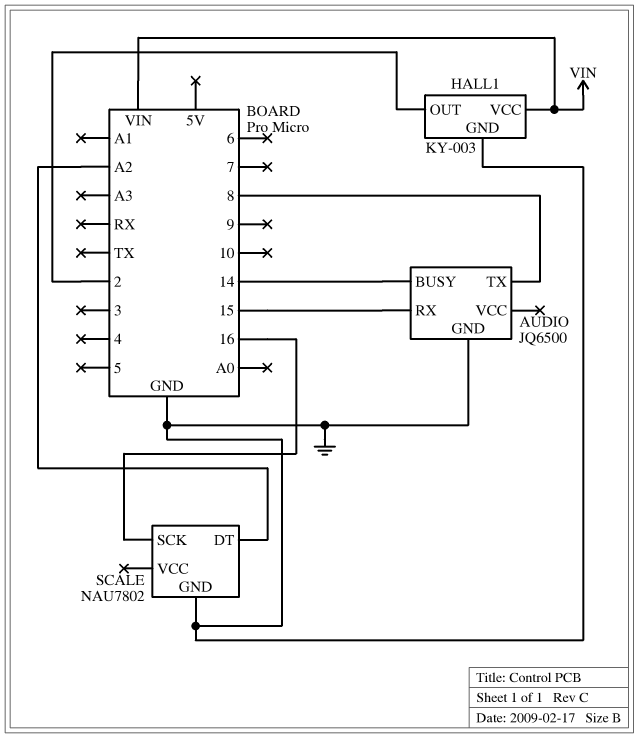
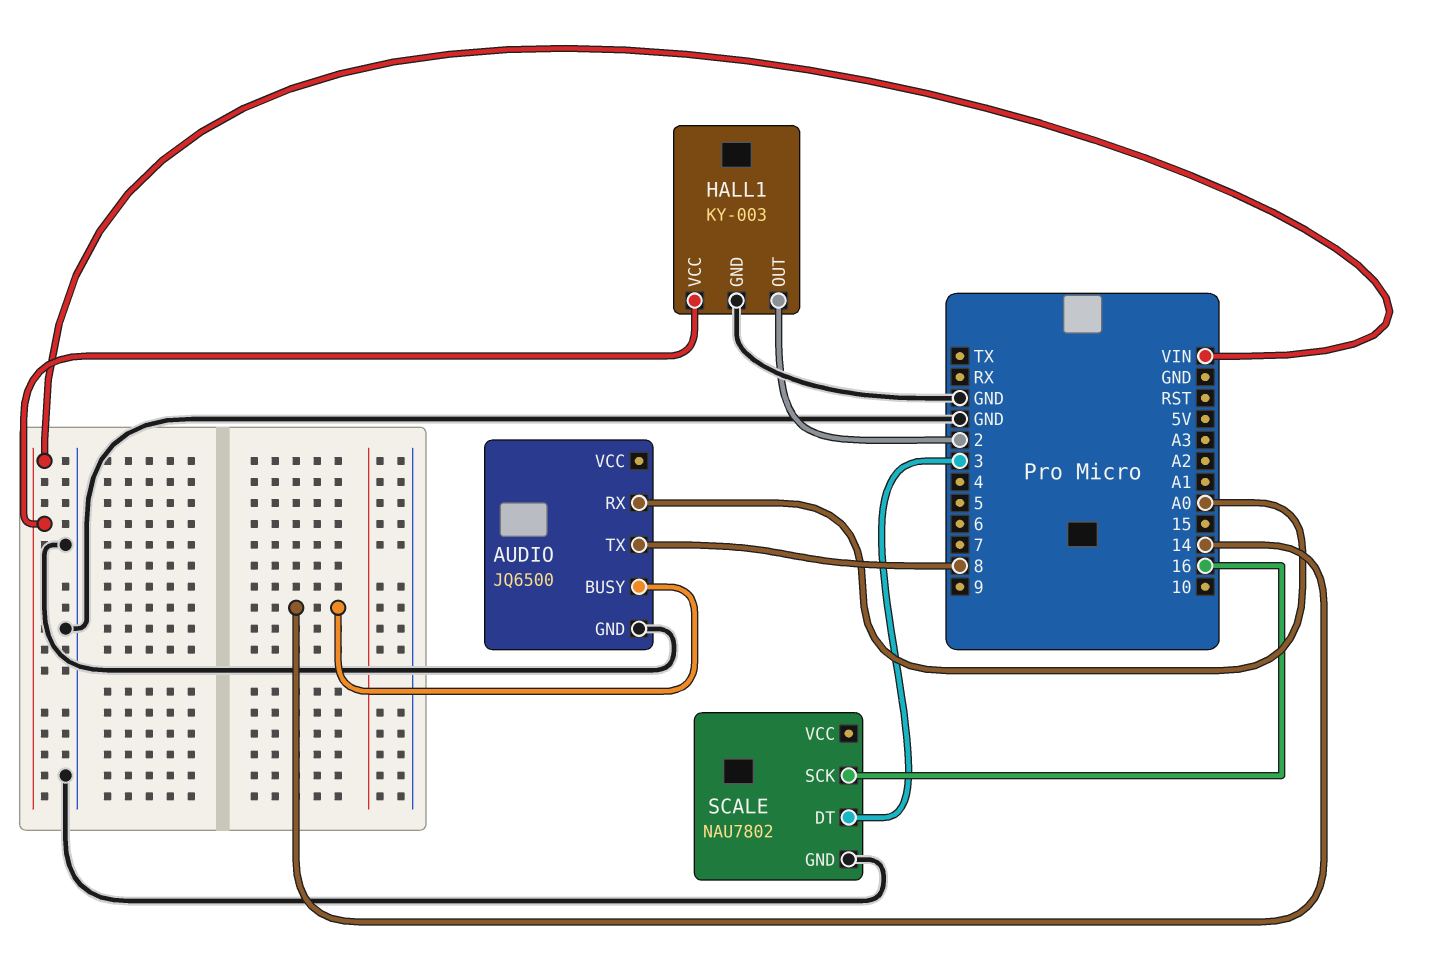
AUDIO pin RX: 15 -> A0
SCALE pin DT: A2 -> 3

